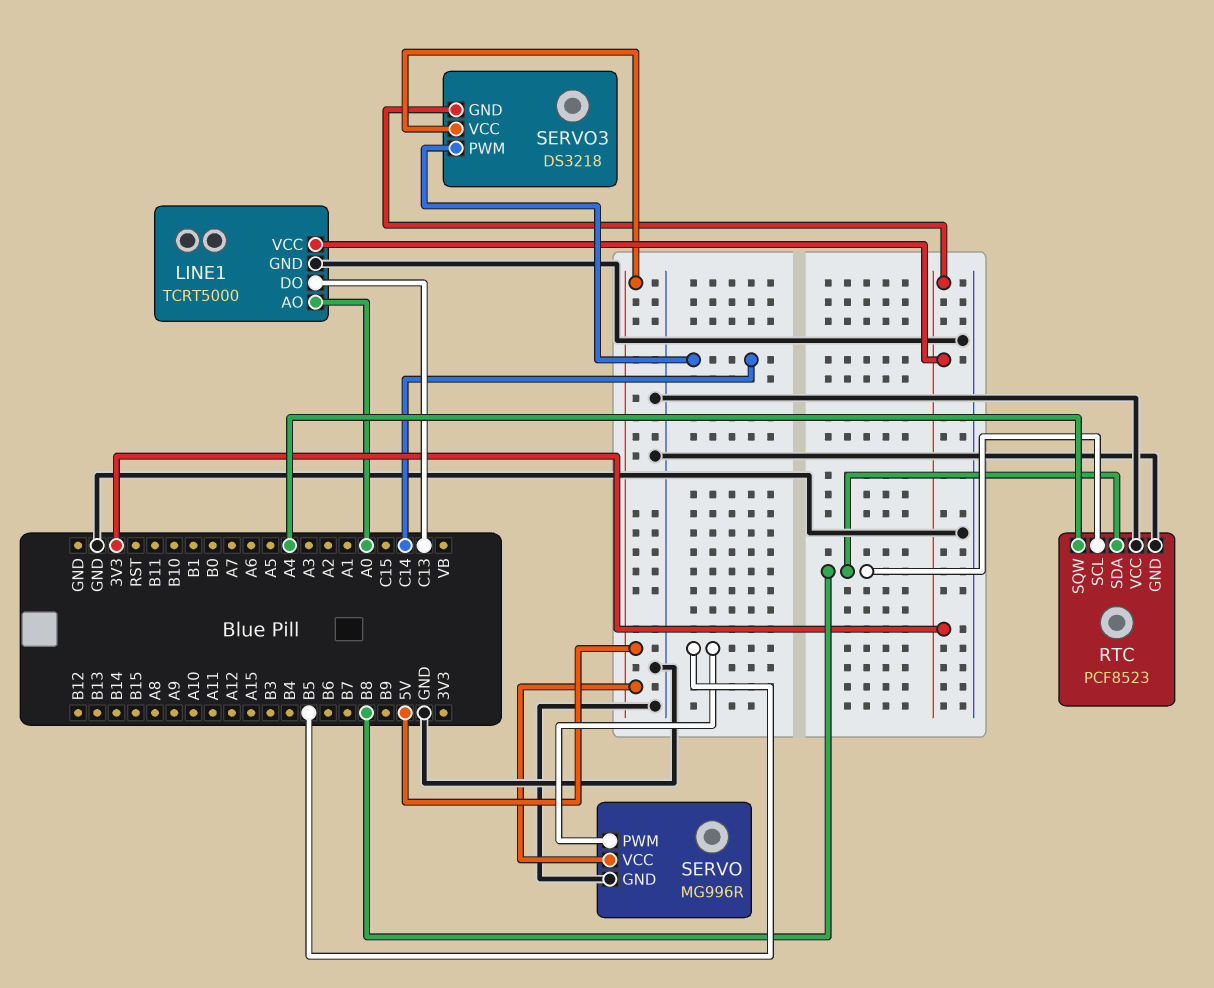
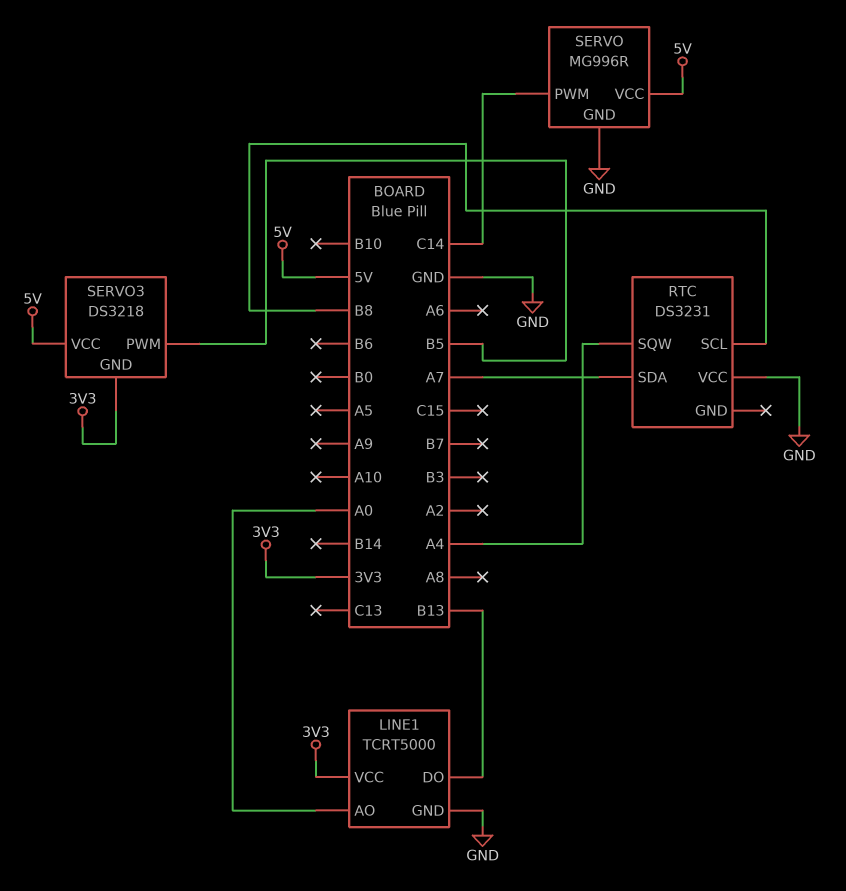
LINE1 pin DO: C13 -> B13
RTC: PCF8523 -> DS3231
RTC pin GND: GND -> none
RTC pin SDA: B8 -> A7
SERVO pin PWM: B5 -> C14
SERVO3 pin PWM: C14 -> B5

